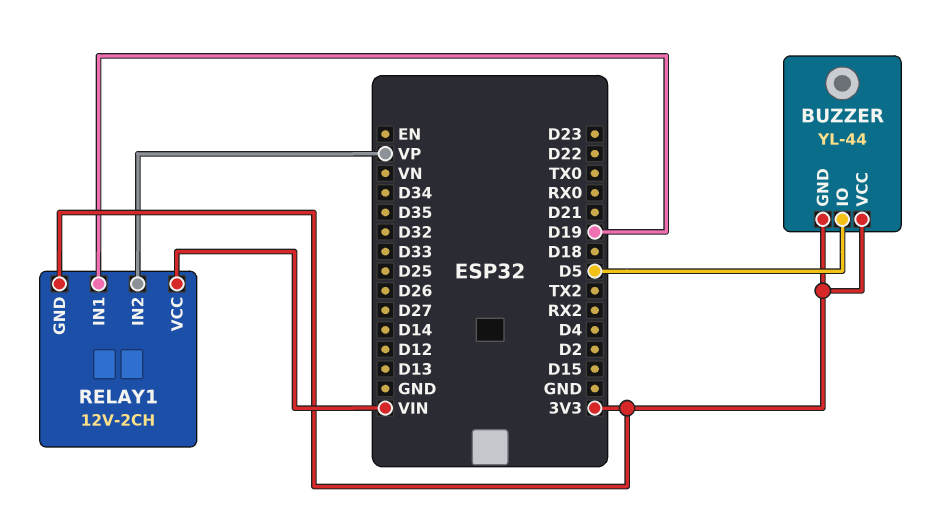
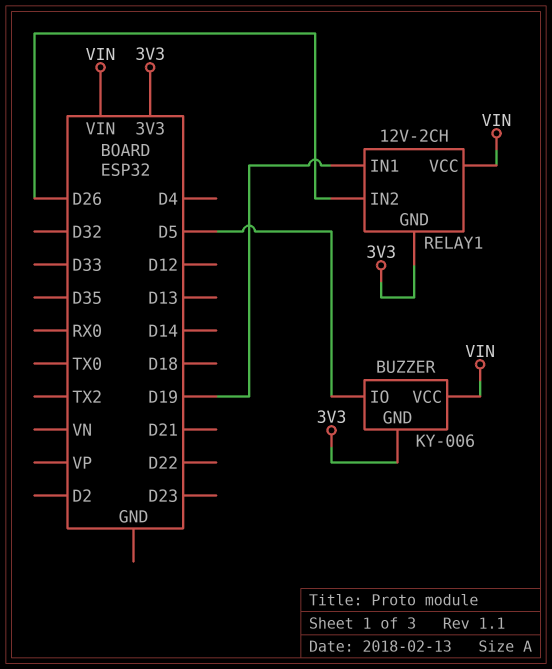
BUZZER: YL-44 -> KY-006
BUZZER pin VCC: 3V3 -> VIN
RELAY1 pin IN2: VP -> D26

